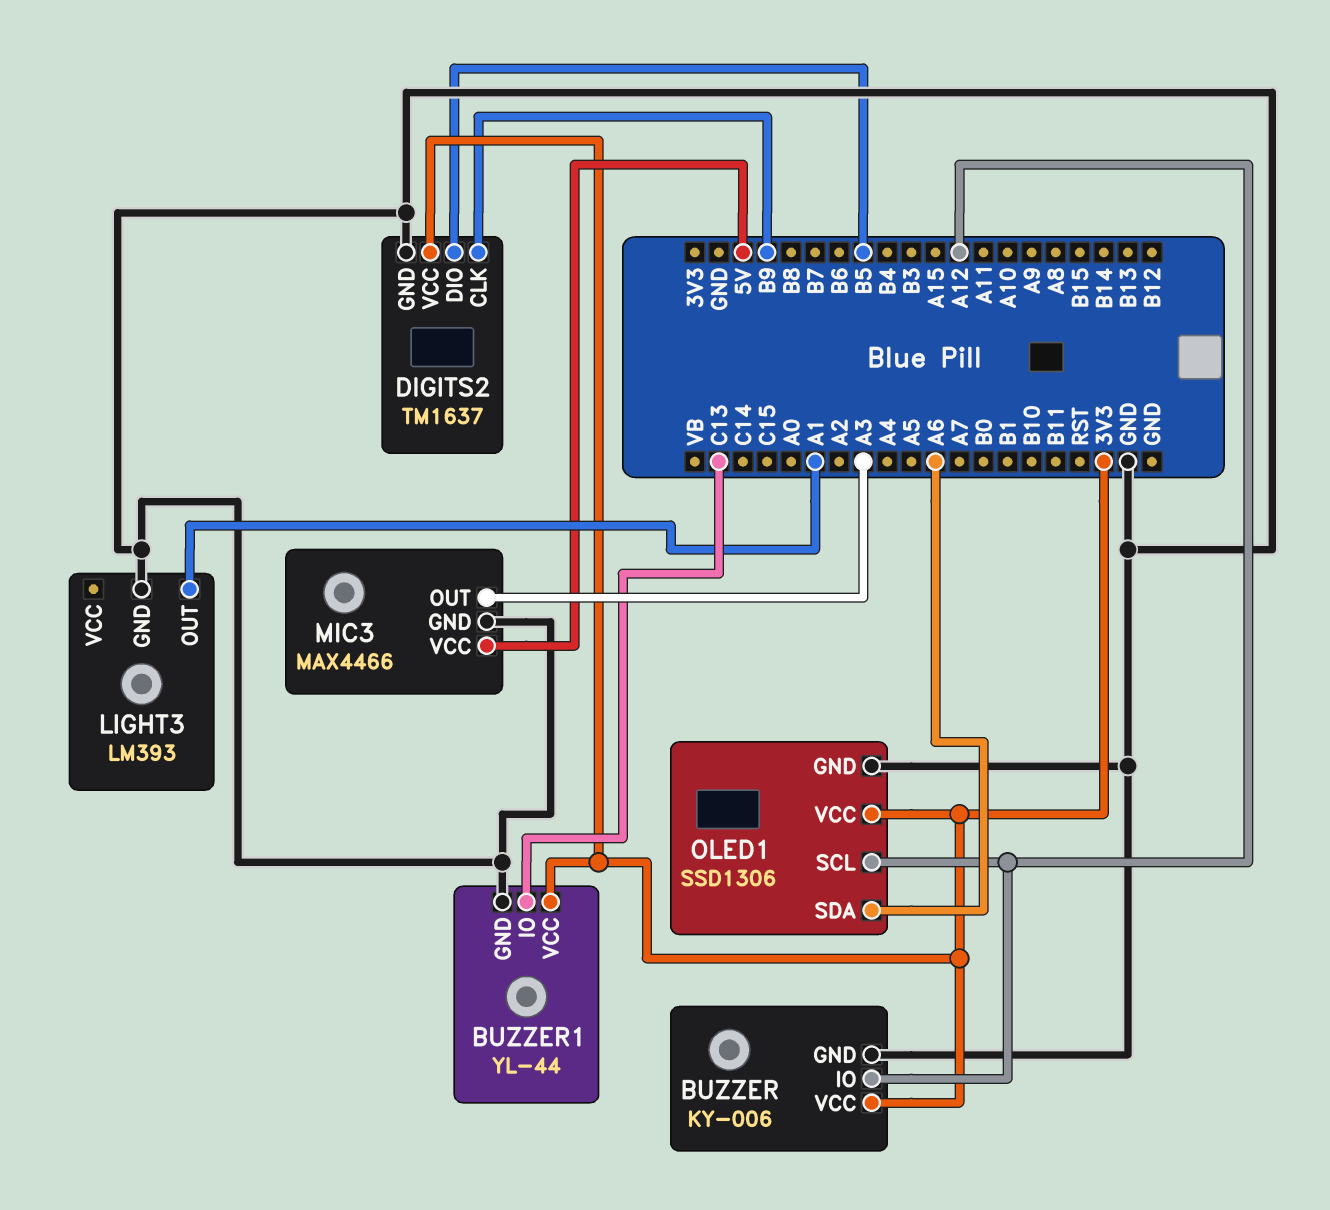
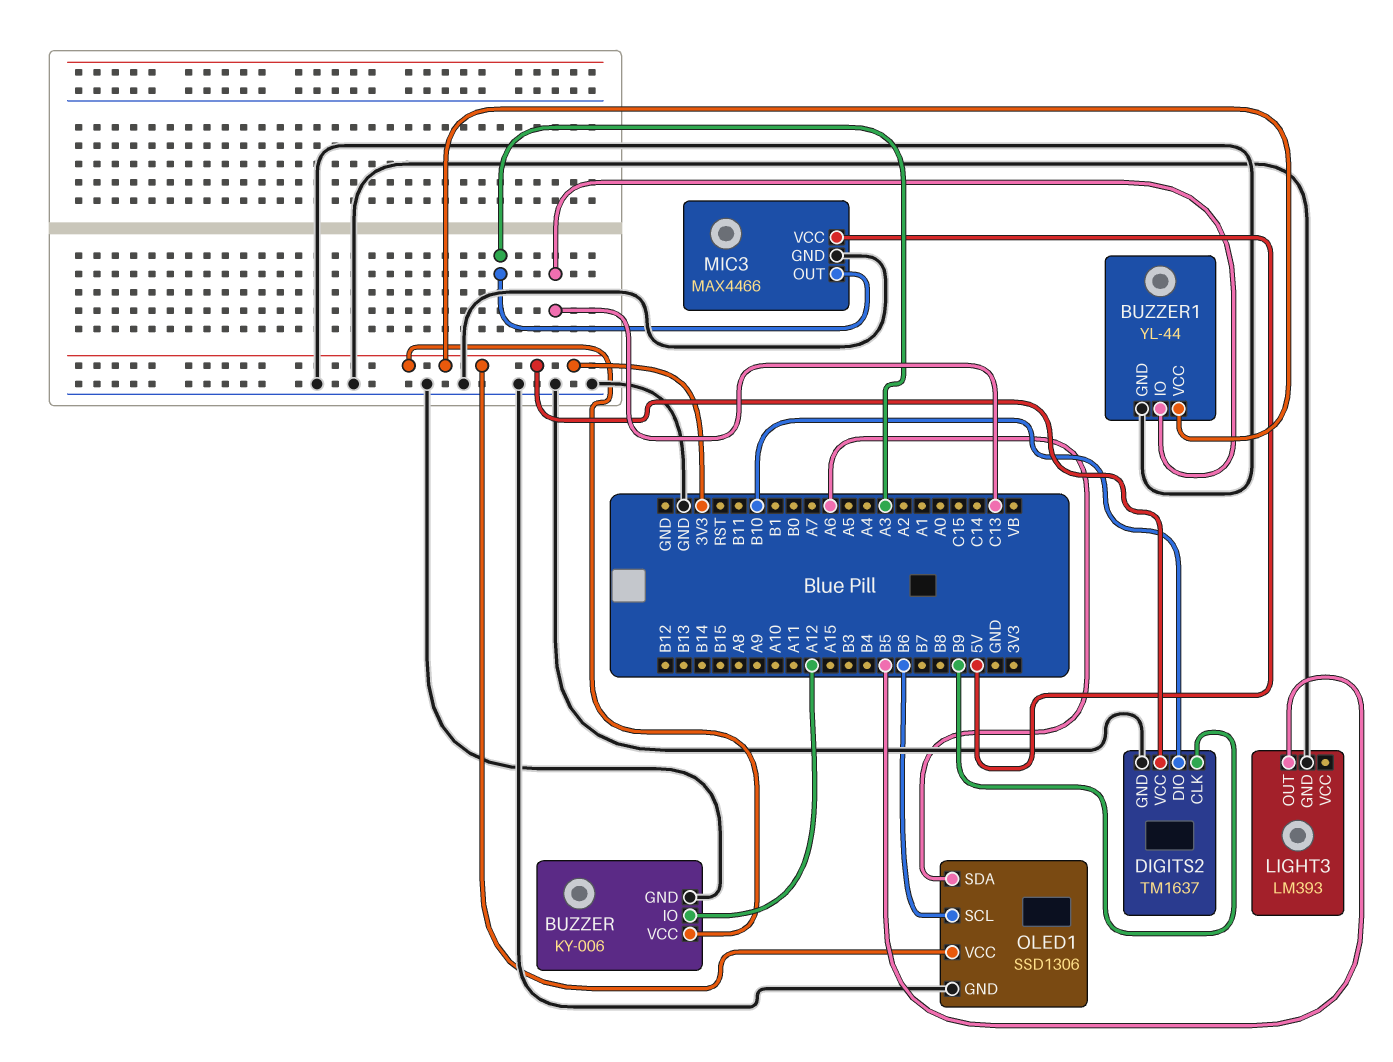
DIGITS2 pin DIO: B5 -> B10
LIGHT3 pin OUT: A1 -> B5
OLED1 pin SCL: A12 -> B6

